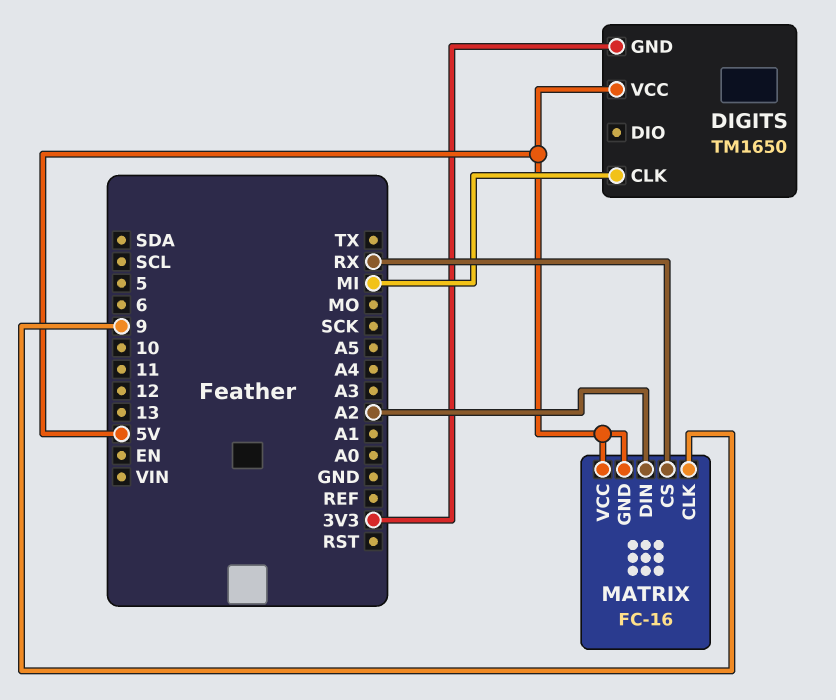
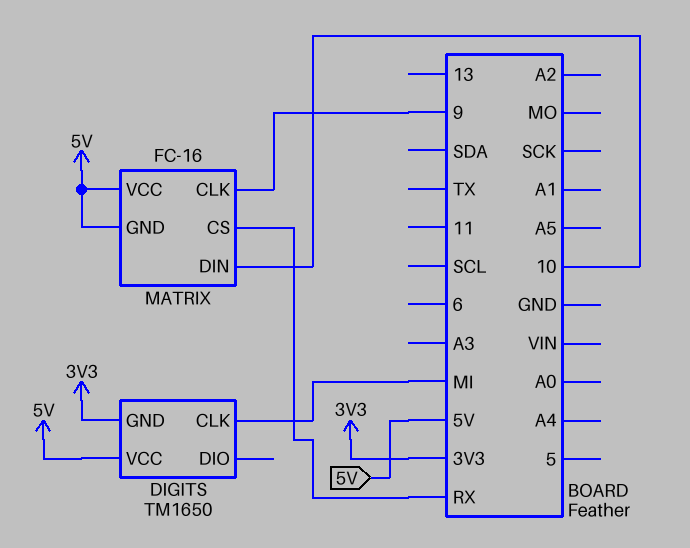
MATRIX pin DIN: A2 -> 10

